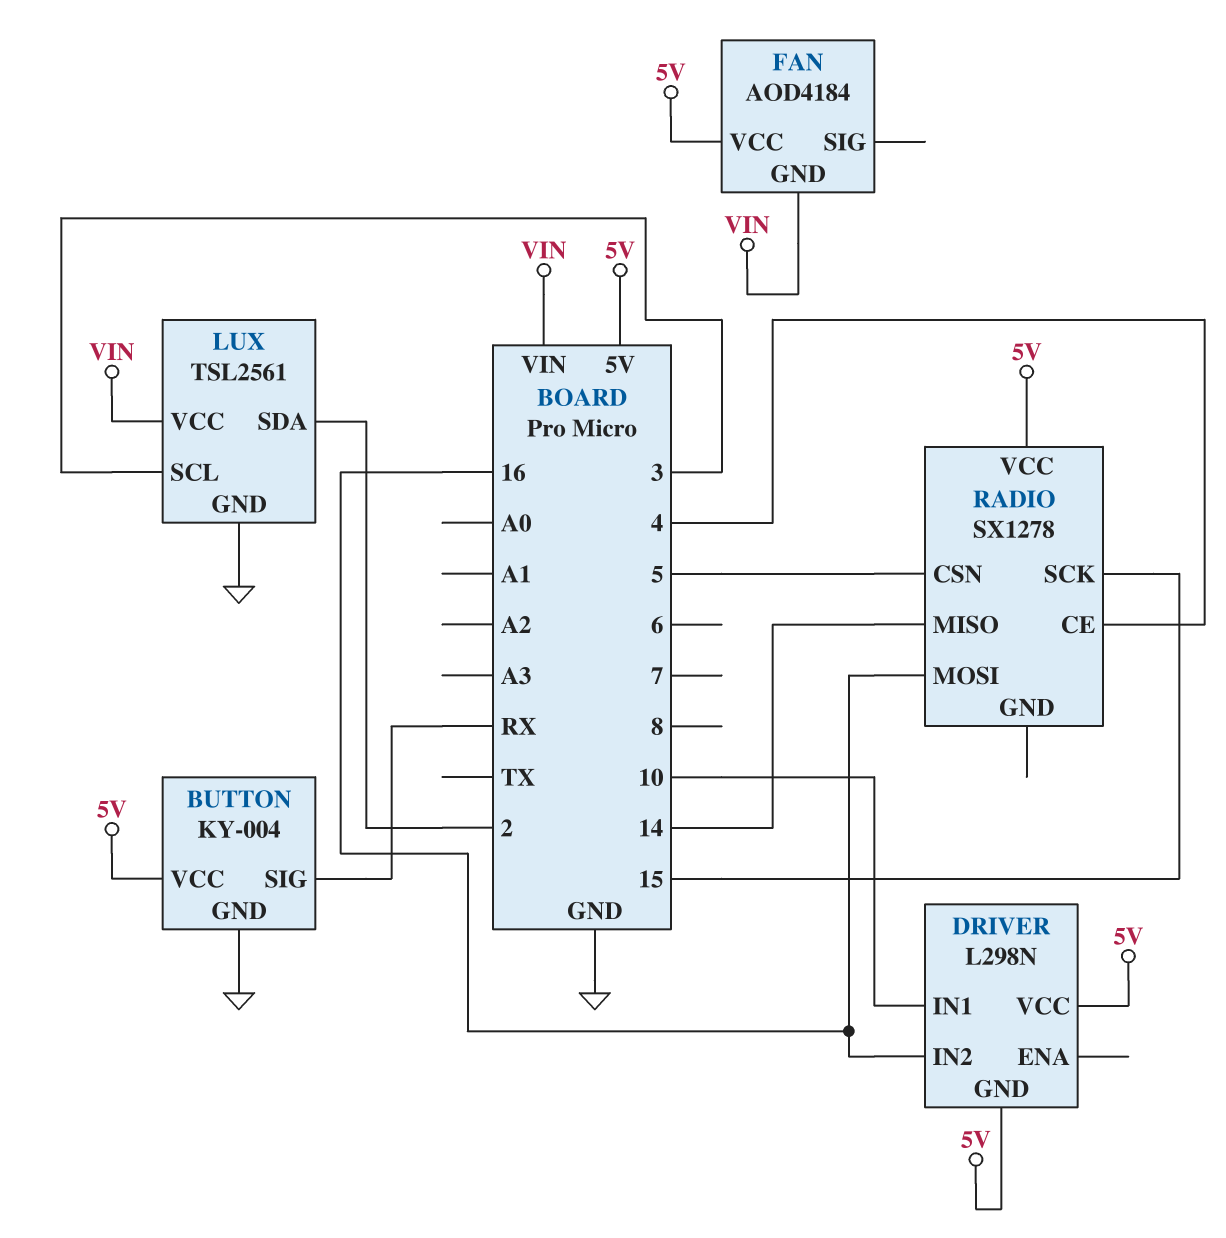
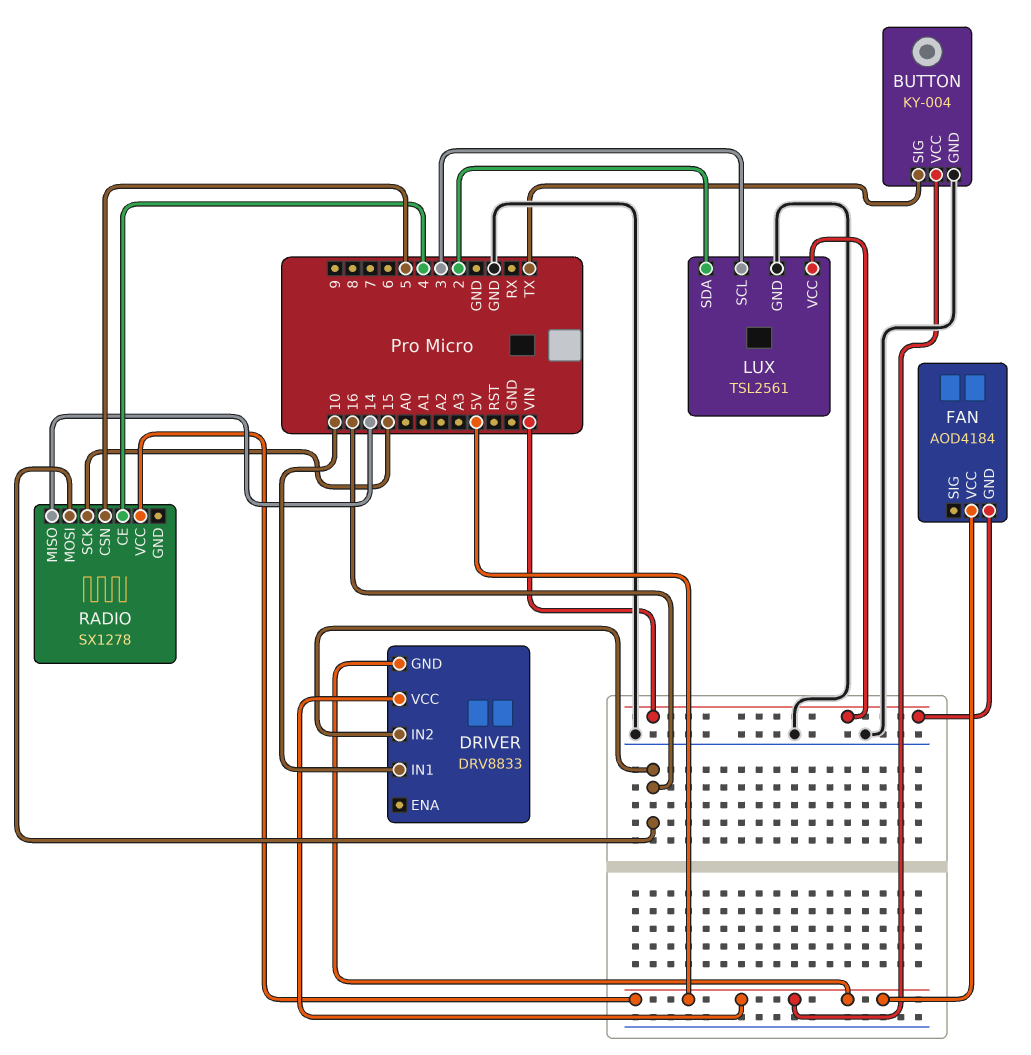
BUTTON pin SIG: RX -> TX
DRIVER: L298N -> DRV8833

